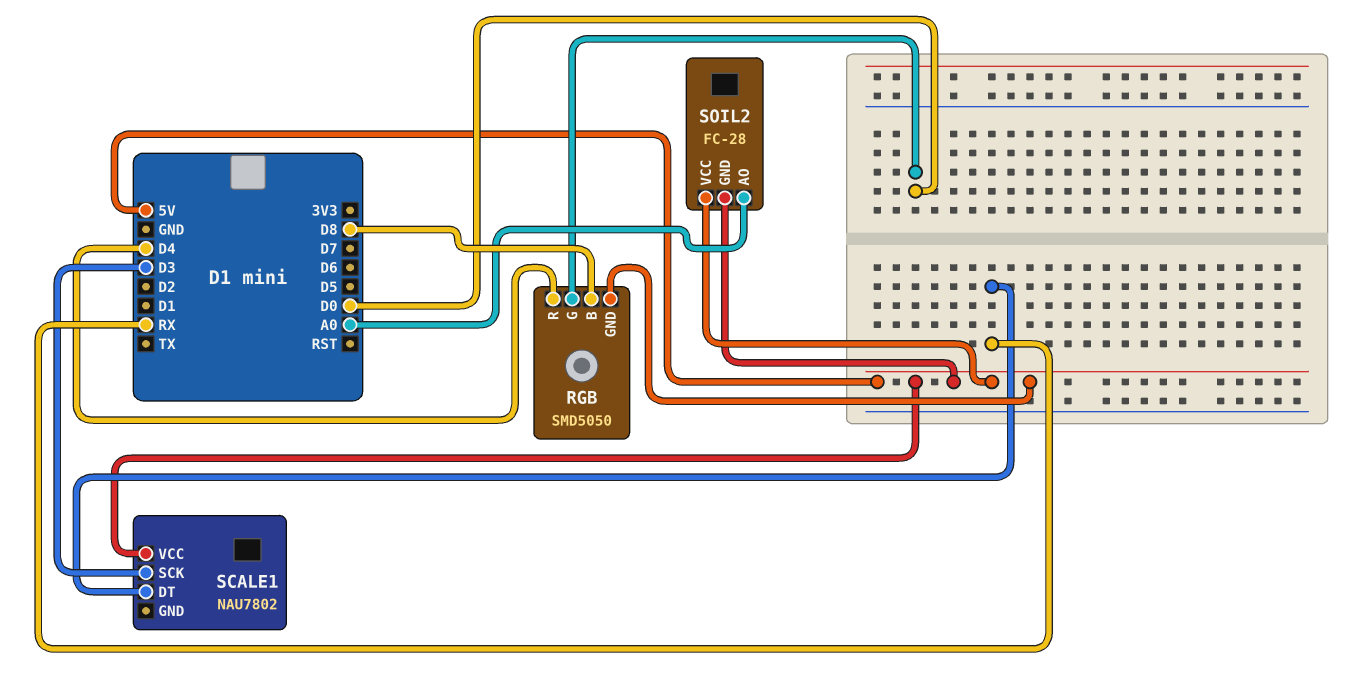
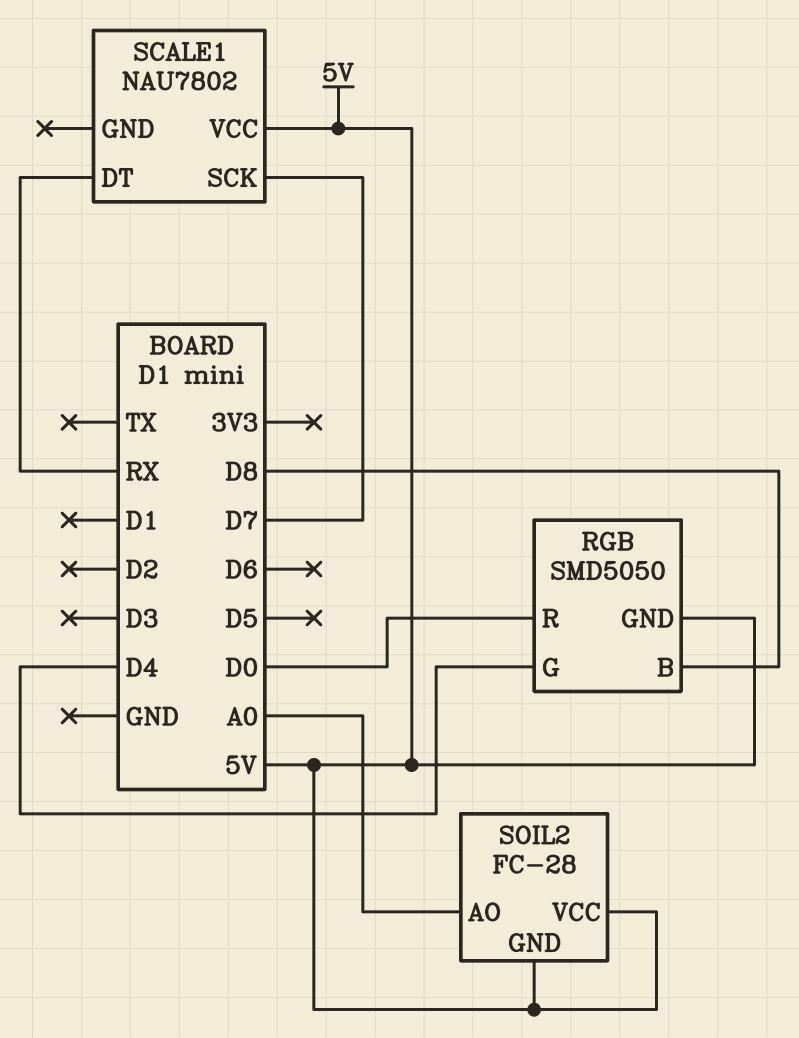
RGB pin G: D0 -> D4
RGB pin R: D4 -> D0
SCALE1 pin SCK: D3 -> D7

